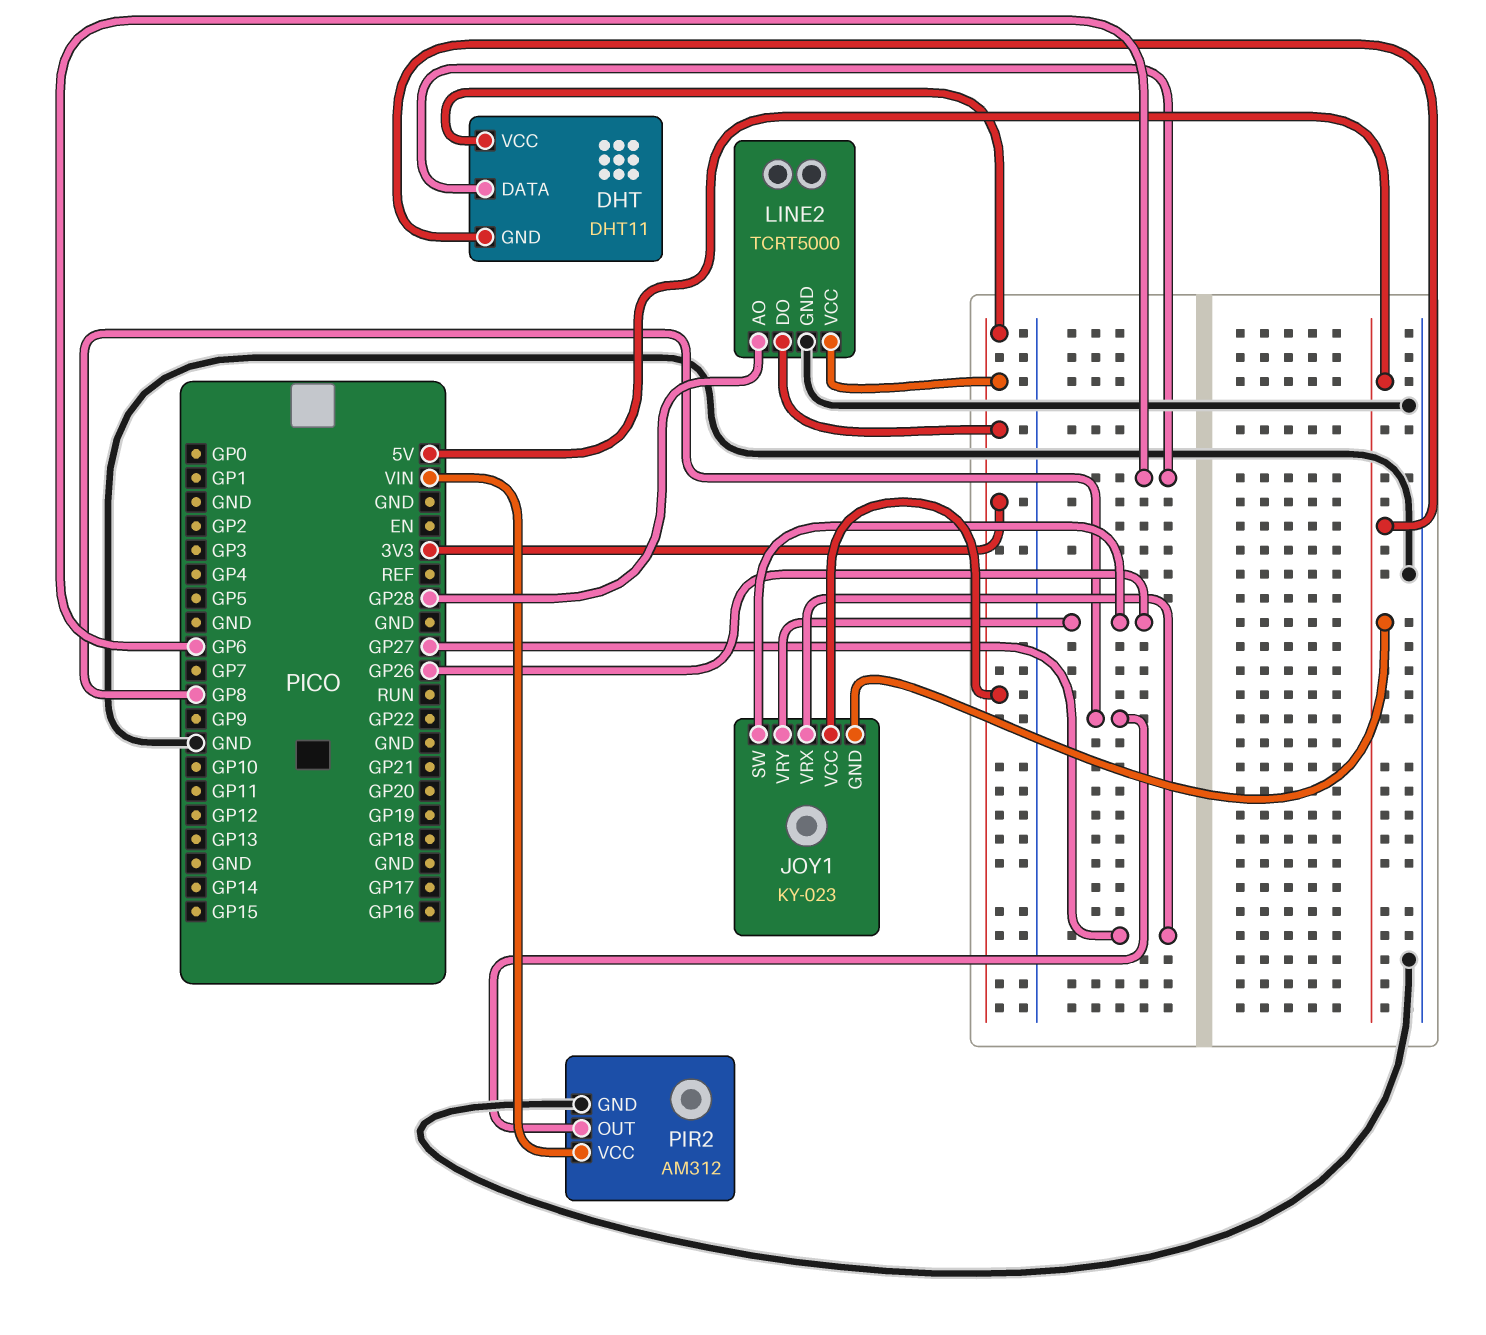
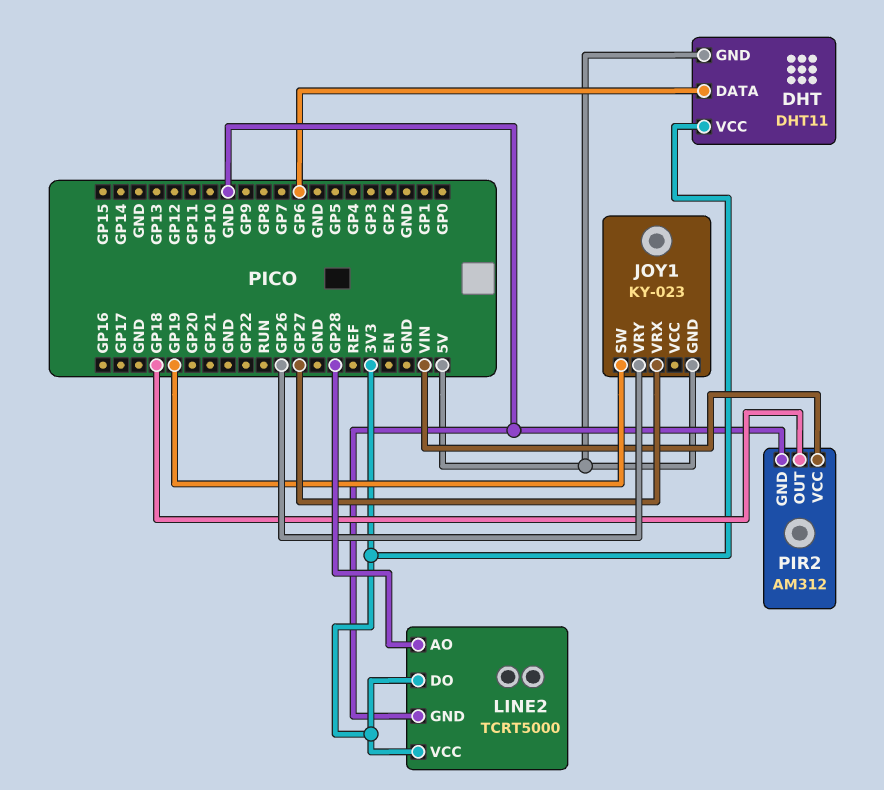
JOY1 pin SW: GP26 -> GP19
JOY1 pin VCC: 3V3 -> none
PIR2 pin OUT: GP8 -> GP18

